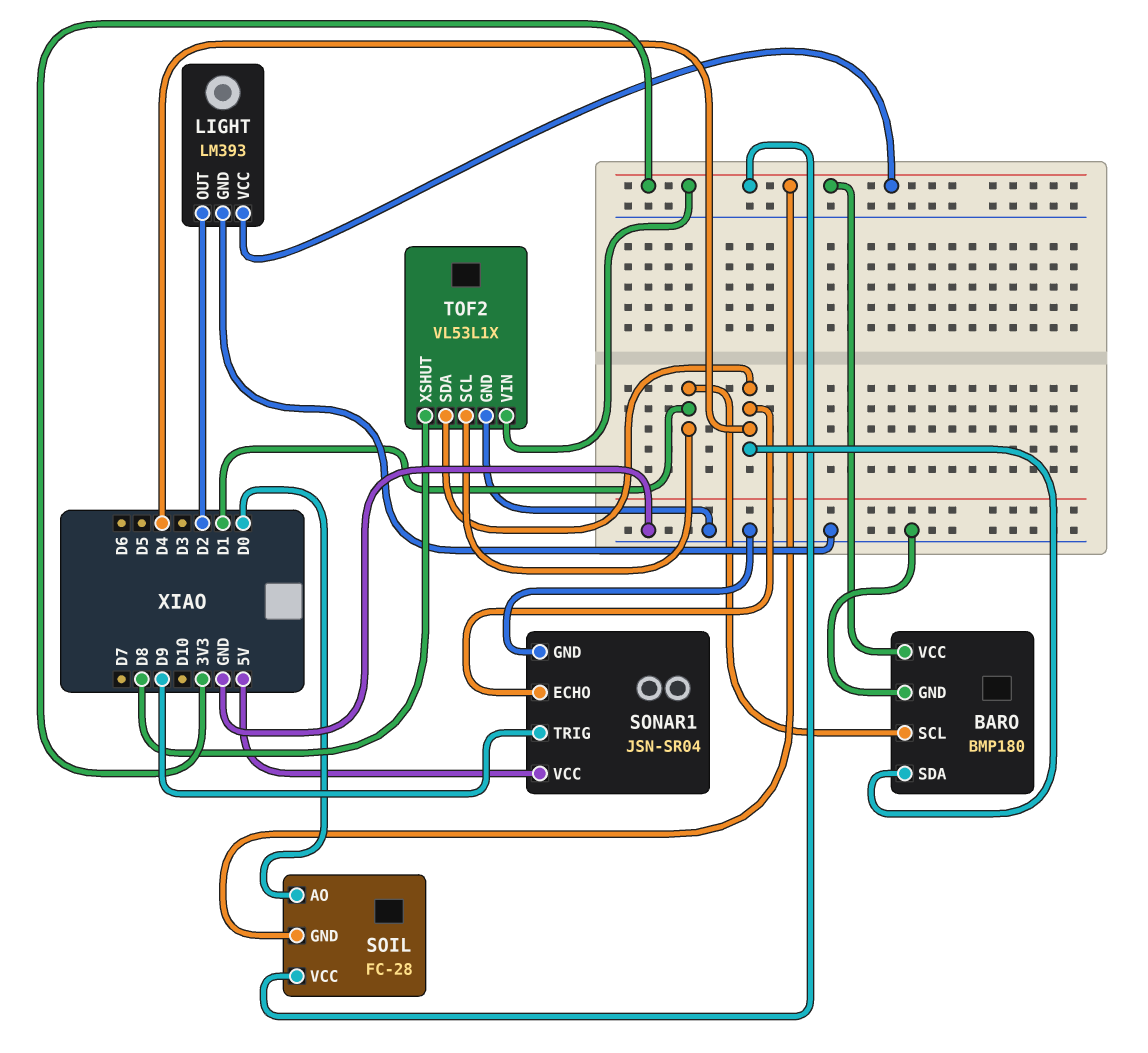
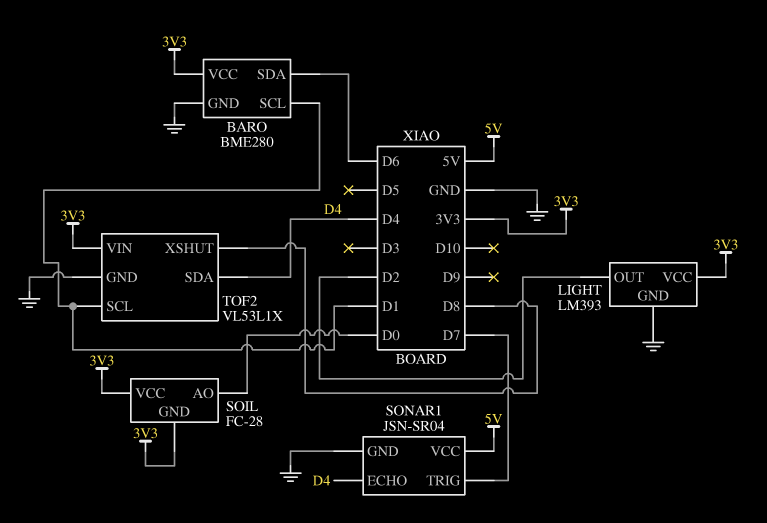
BARO: BMP180 -> BME280
BARO pin SDA: D4 -> D6
SONAR1 pin TRIG: D9 -> D7

